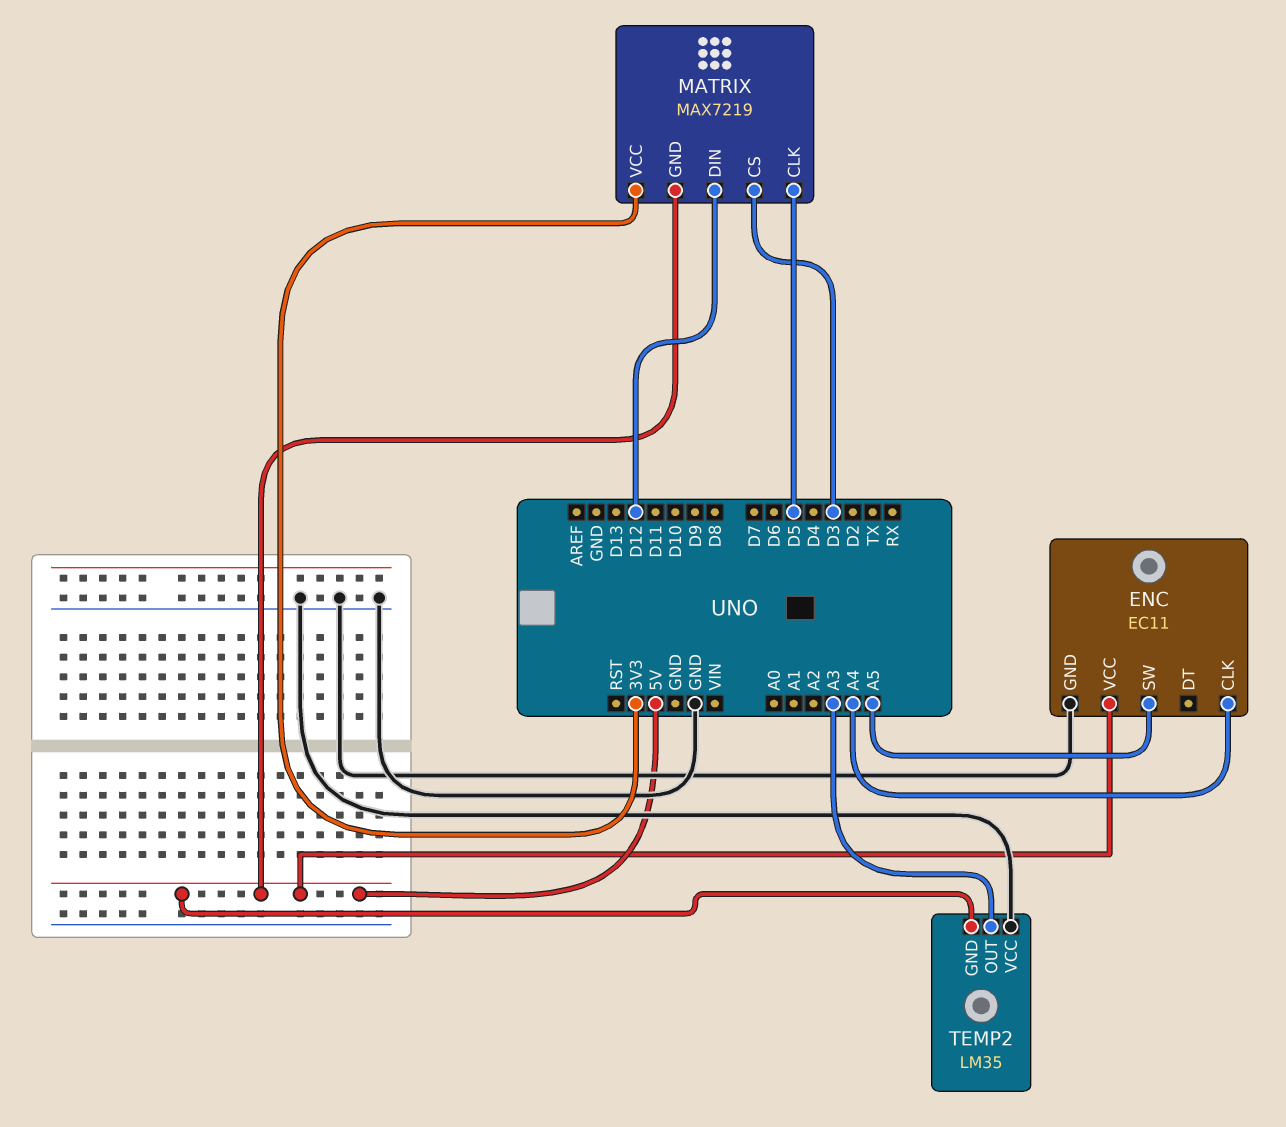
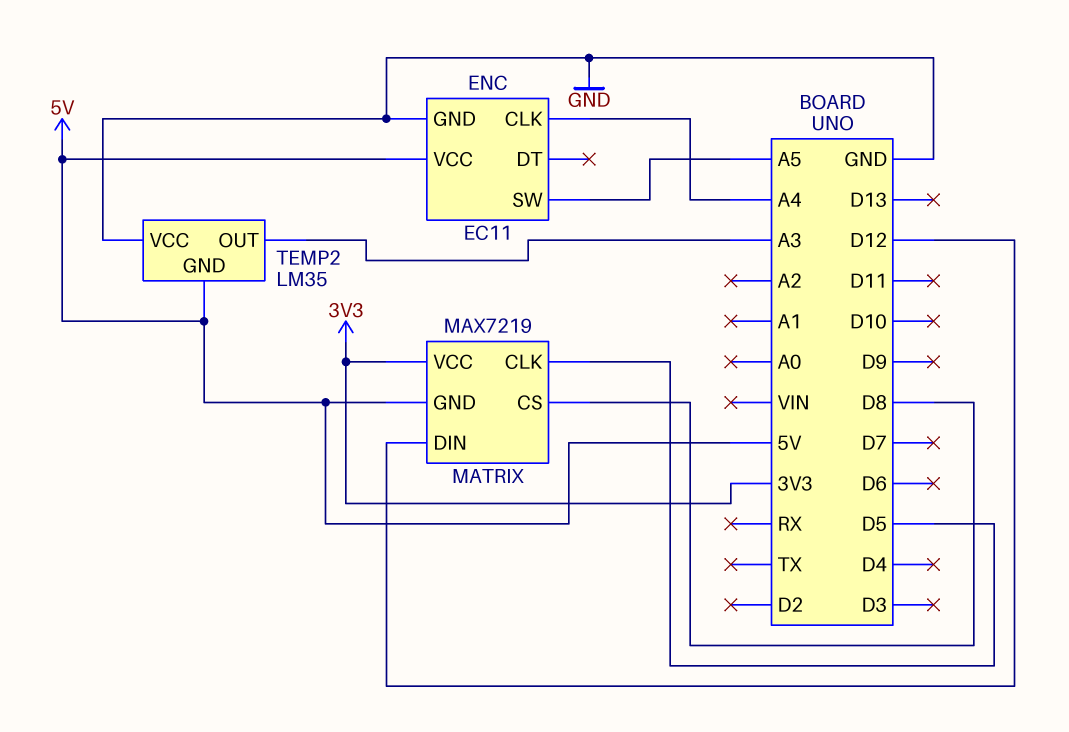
MATRIX pin CS: D3 -> D8

